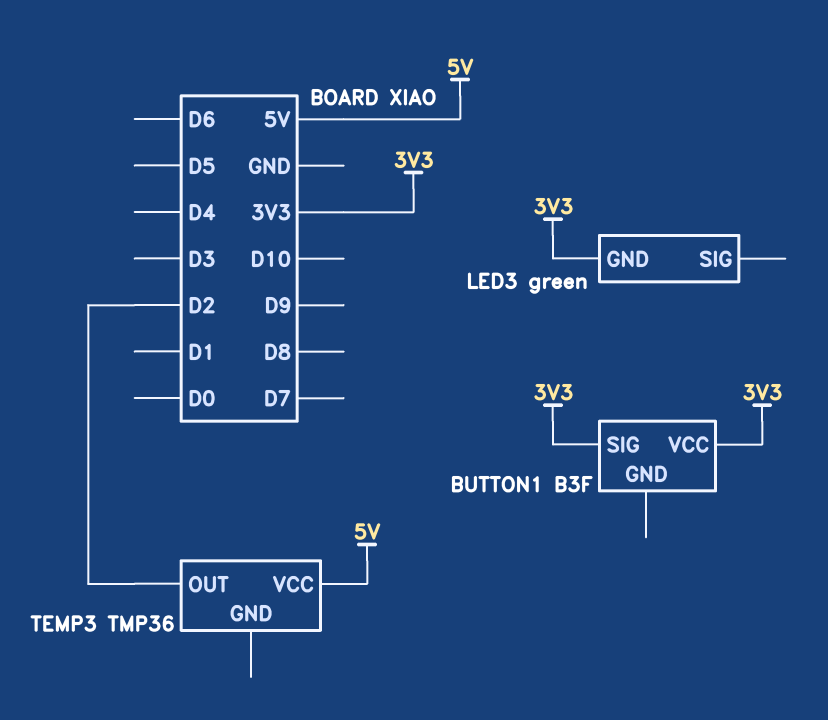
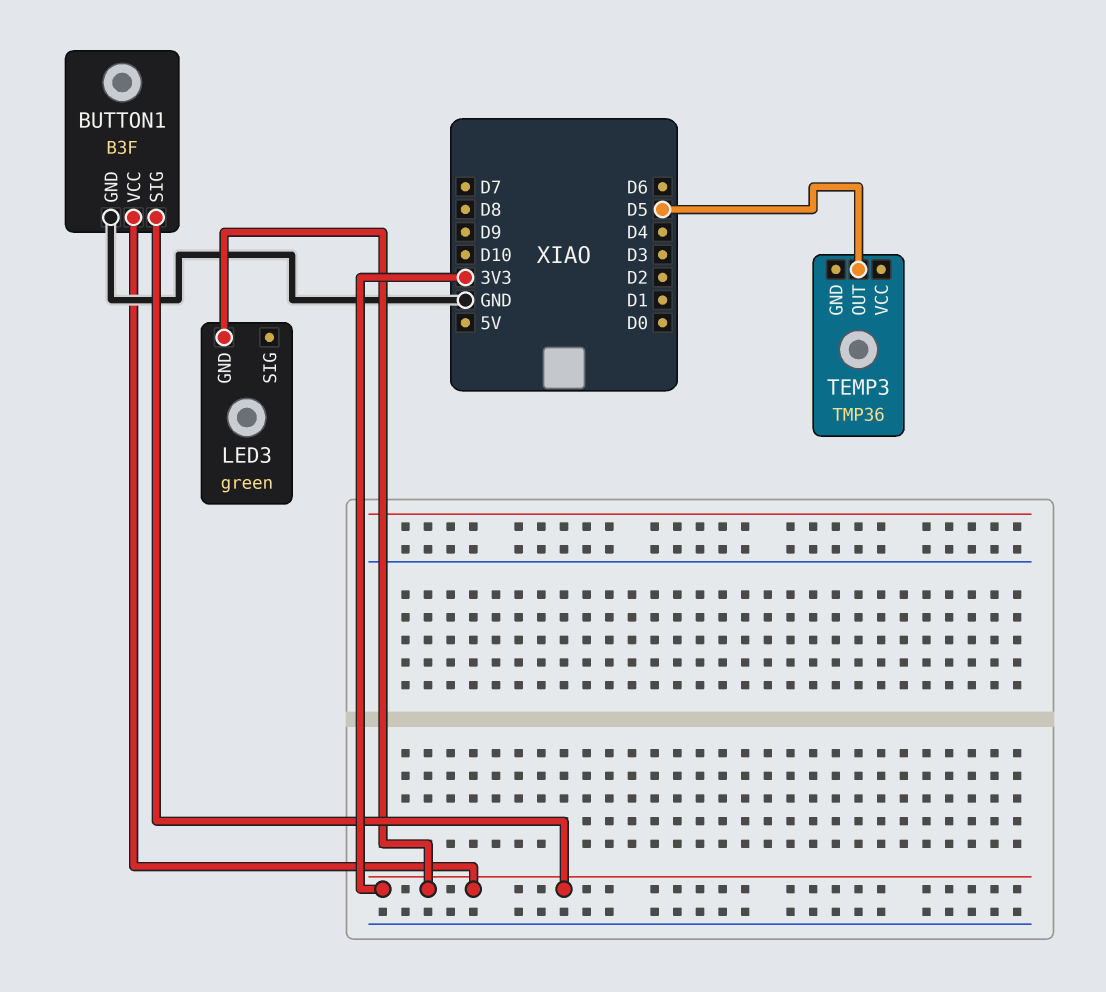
BUTTON1 pin GND: none -> GND
TEMP3 pin OUT: D2 -> D5
TEMP3 pin VCC: 5V -> none

